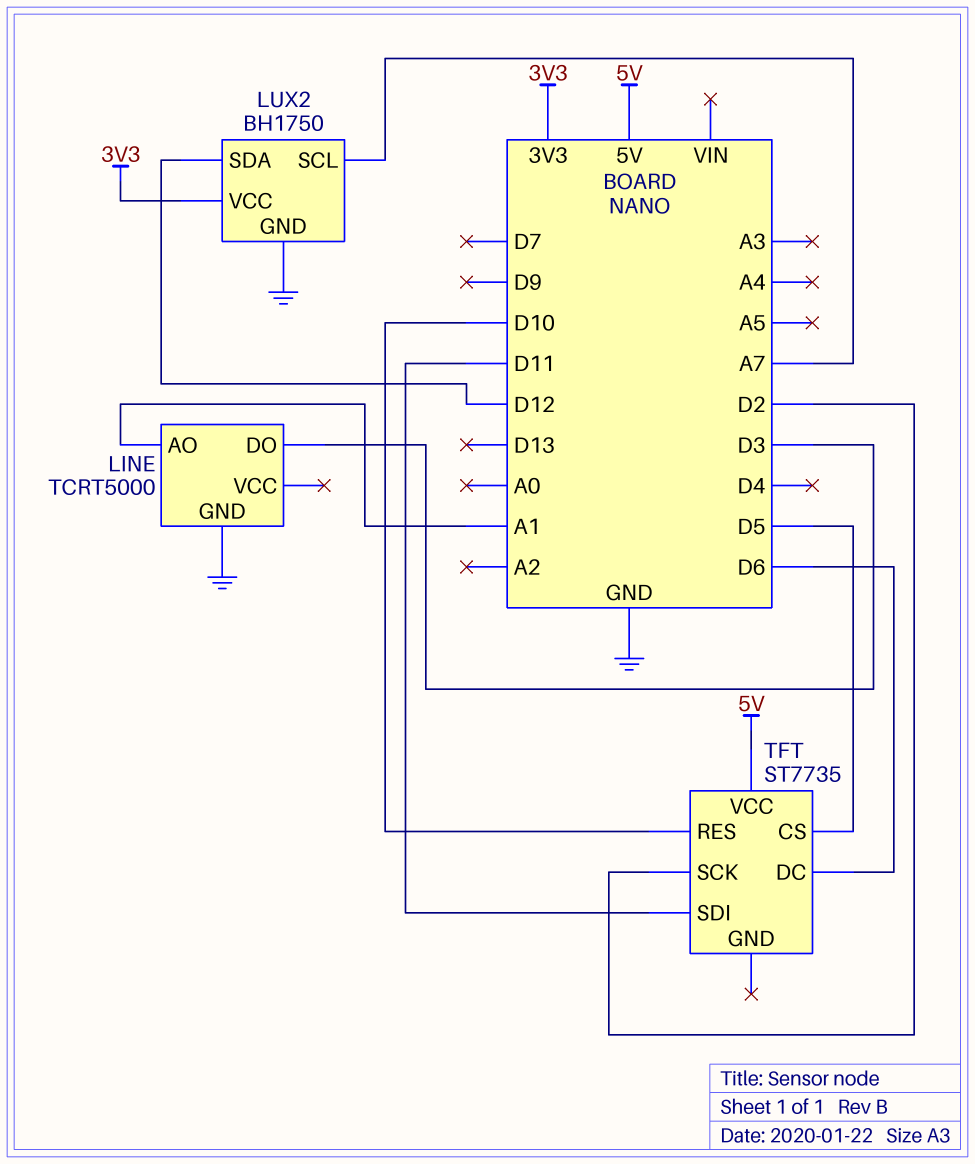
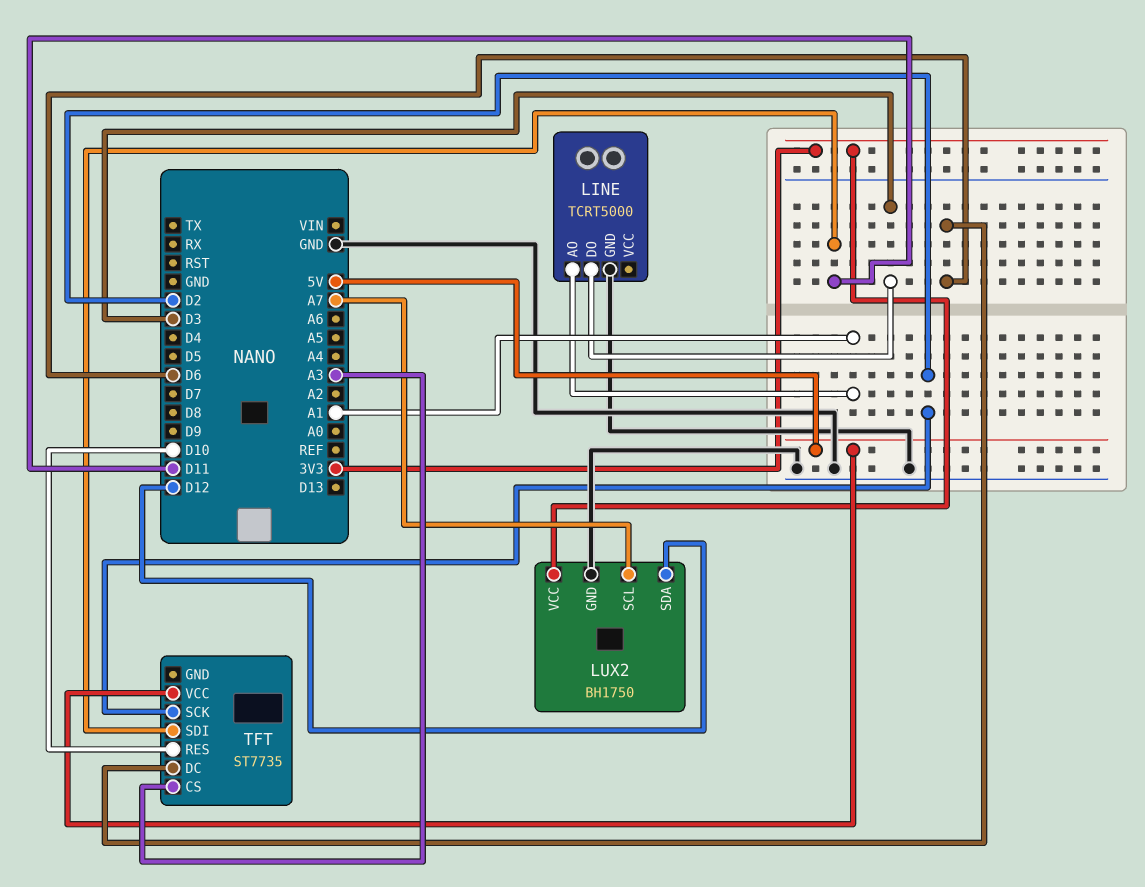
TFT pin CS: D5 -> A3

